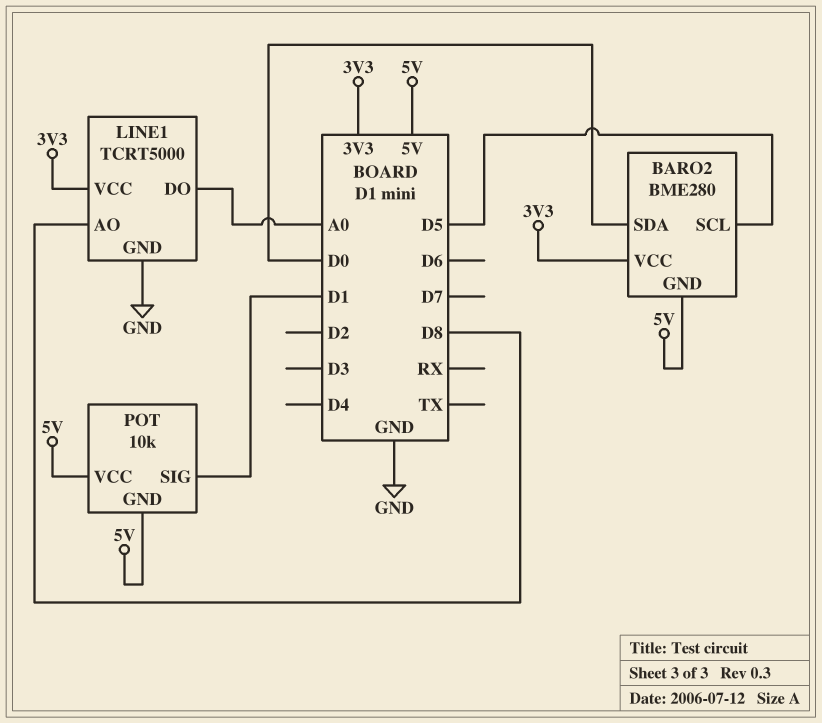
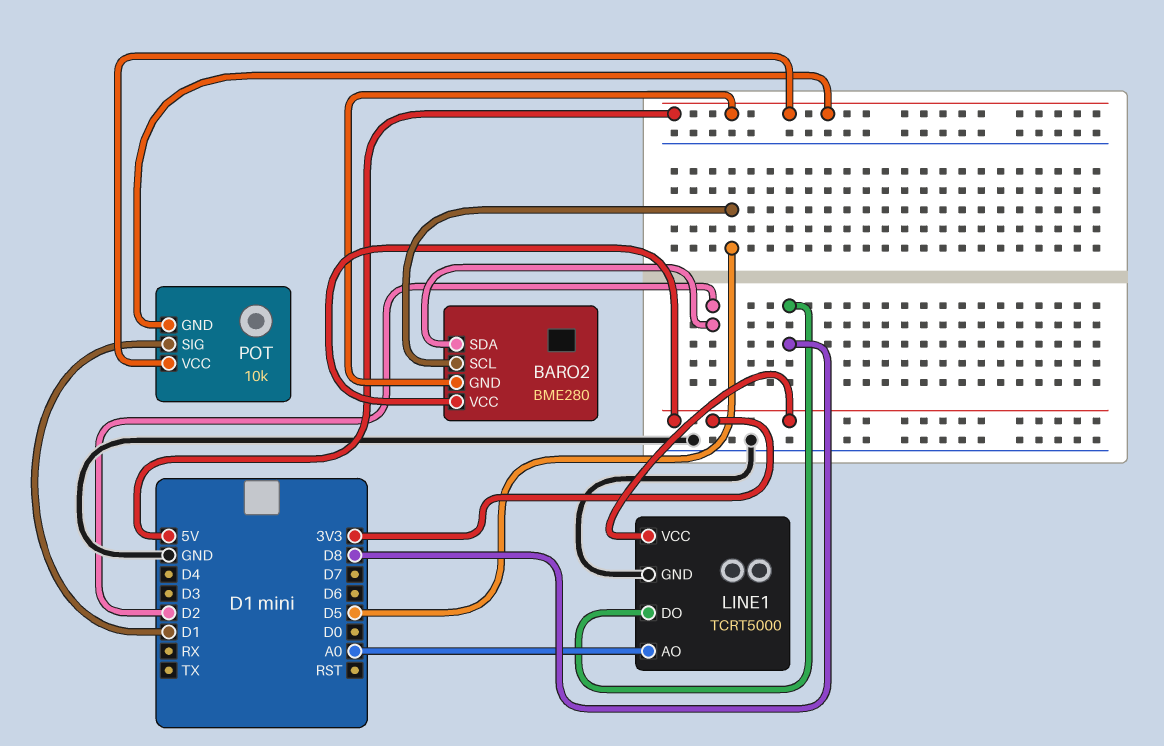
BARO2 pin SDA: D0 -> D2
LINE1 pin AO: D8 -> A0
LINE1 pin DO: A0 -> D8

